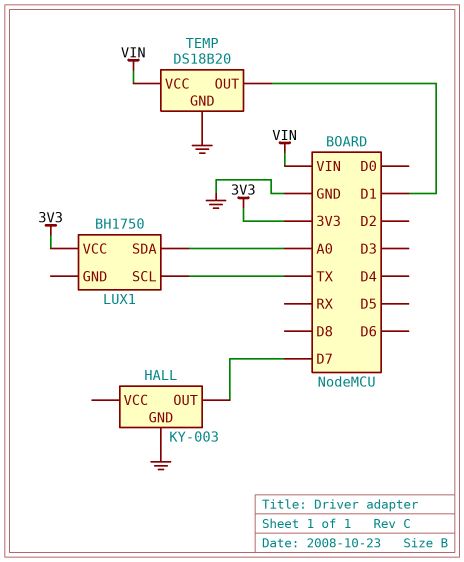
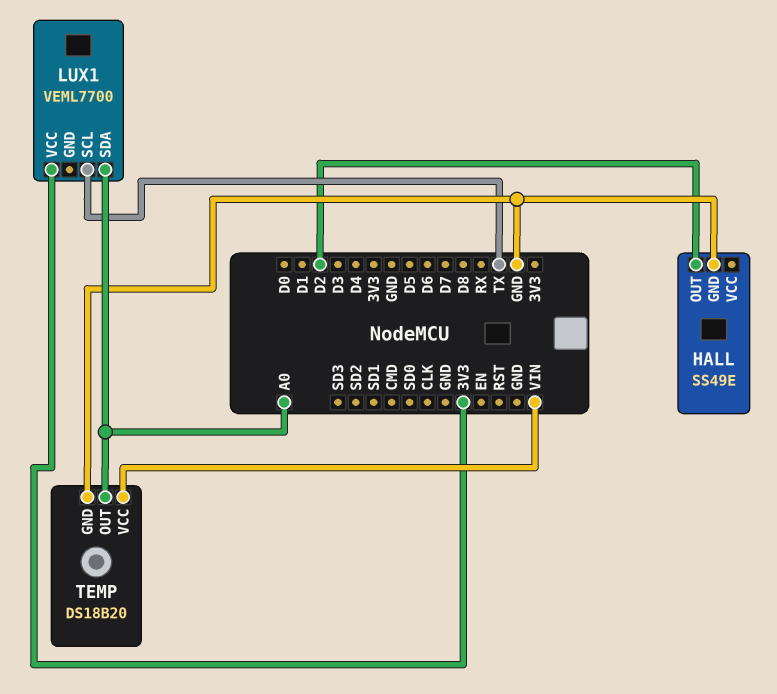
HALL: KY-003 -> SS49E
HALL pin OUT: D7 -> D2
LUX1: BH1750 -> VEML7700
TEMP pin OUT: D1 -> A0

